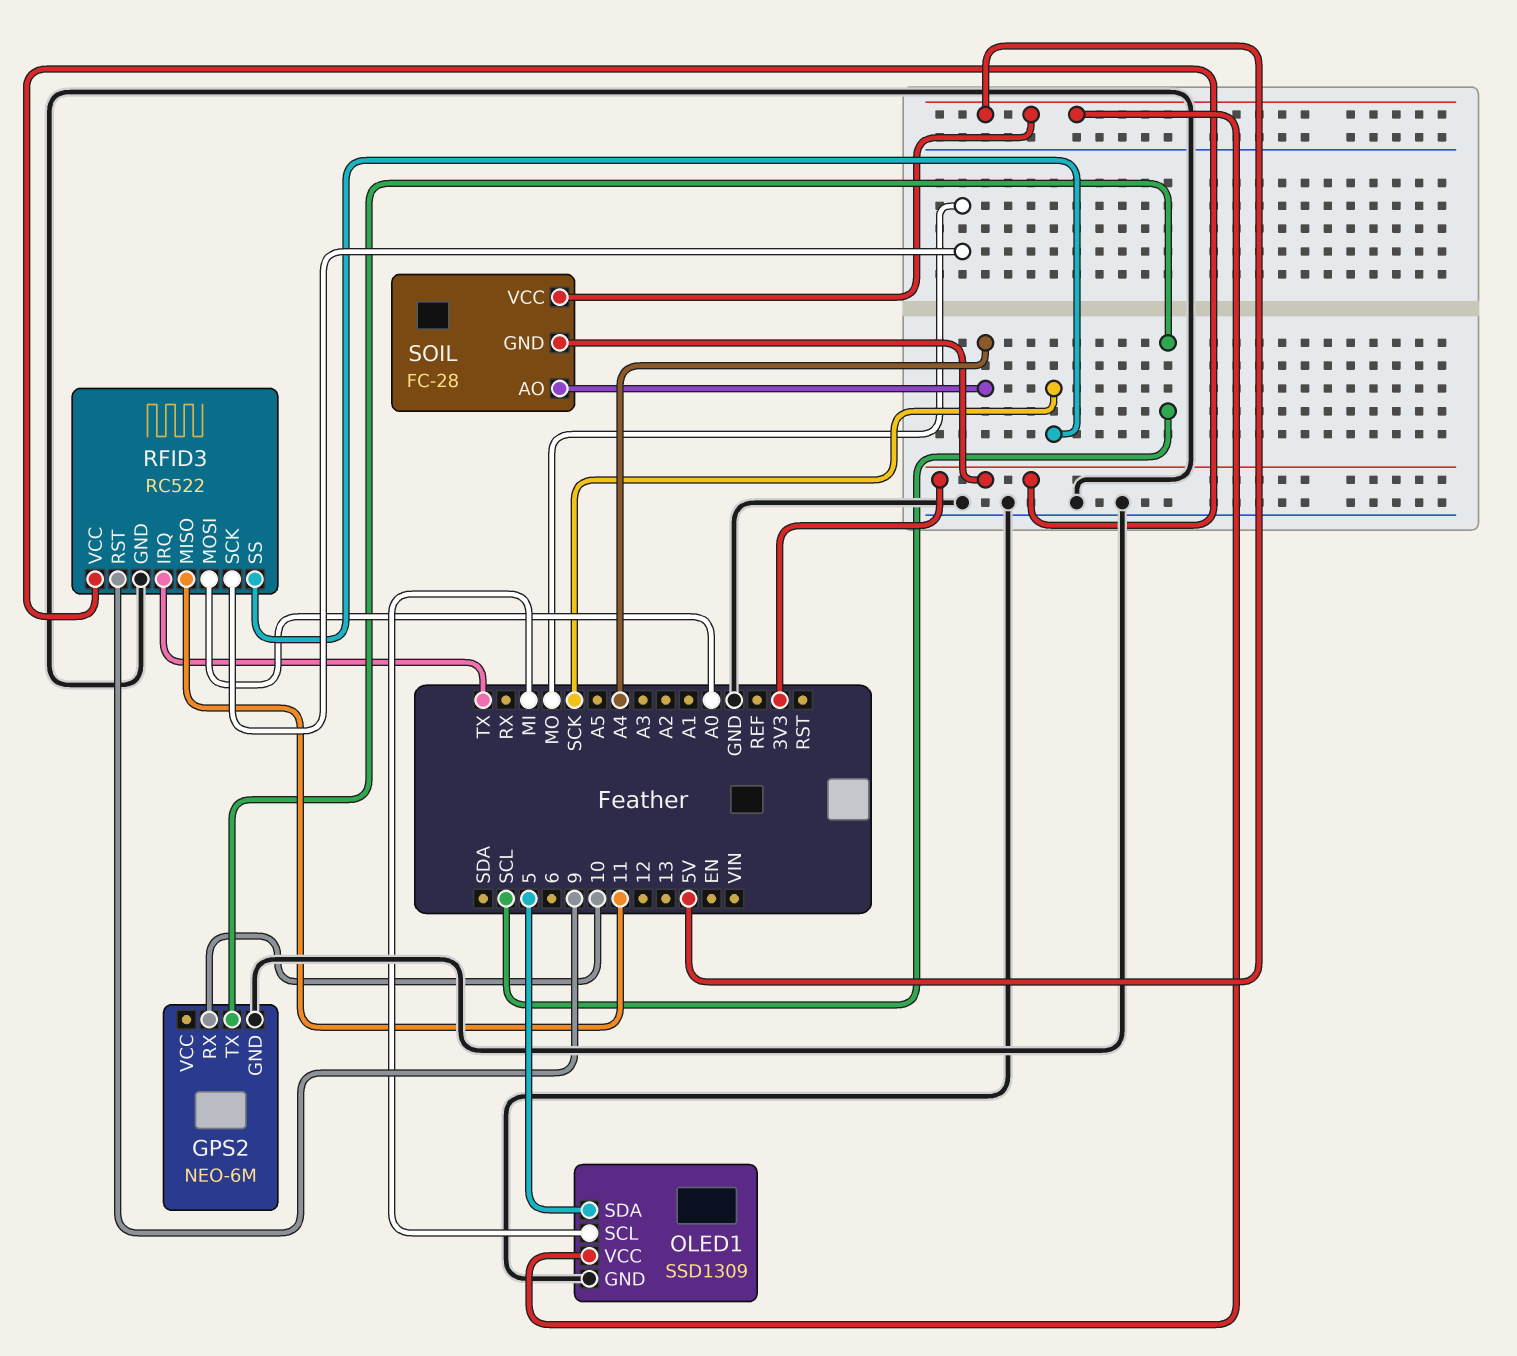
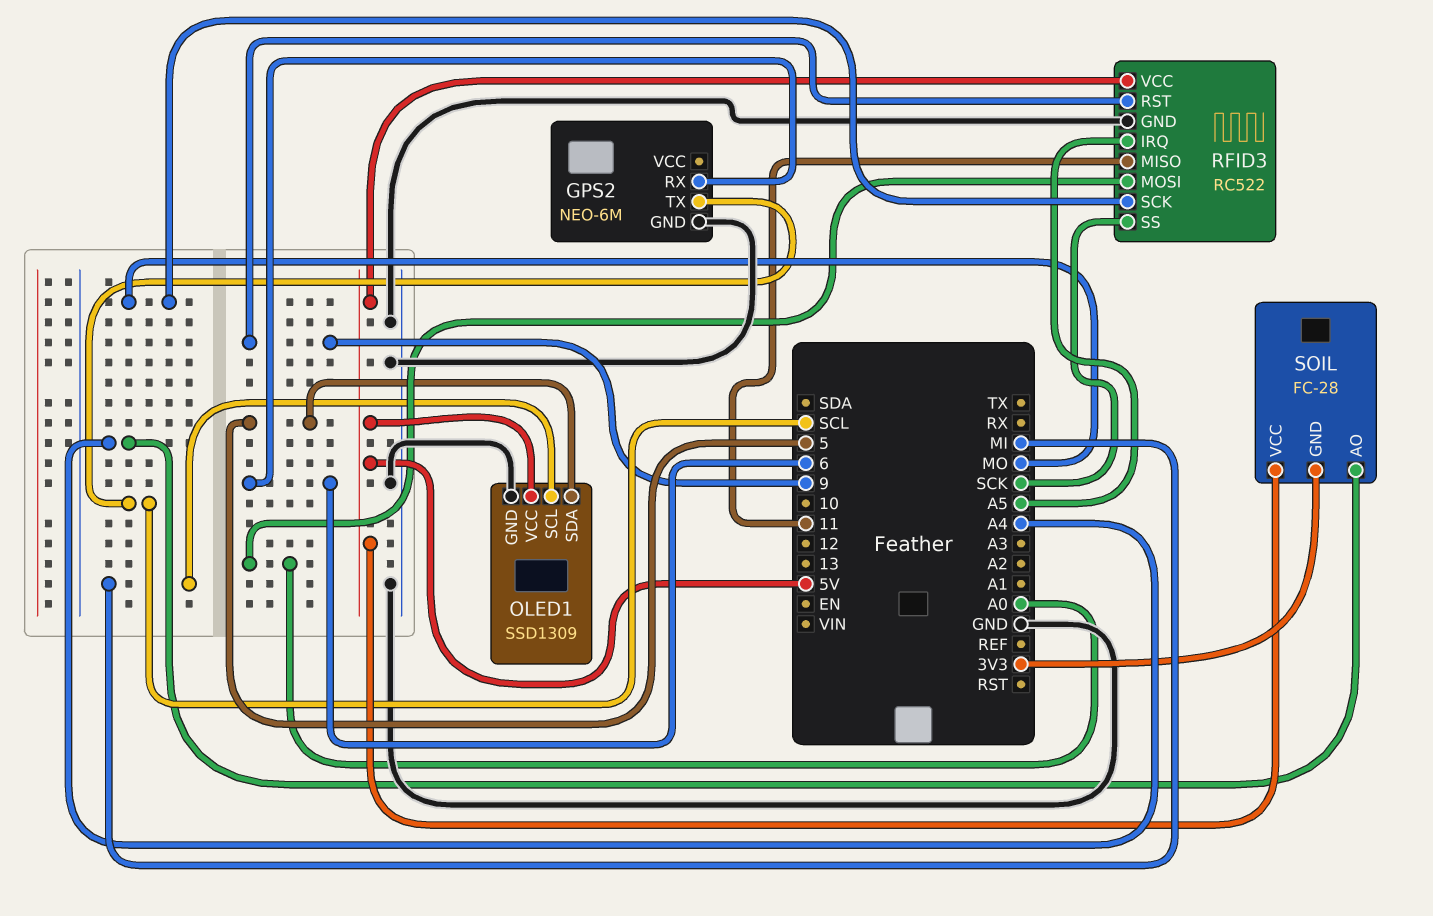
GPS2 pin RX: 10 -> 6
RFID3 pin IRQ: TX -> A5
RFID3 pin VCC: 3V3 -> 5V

